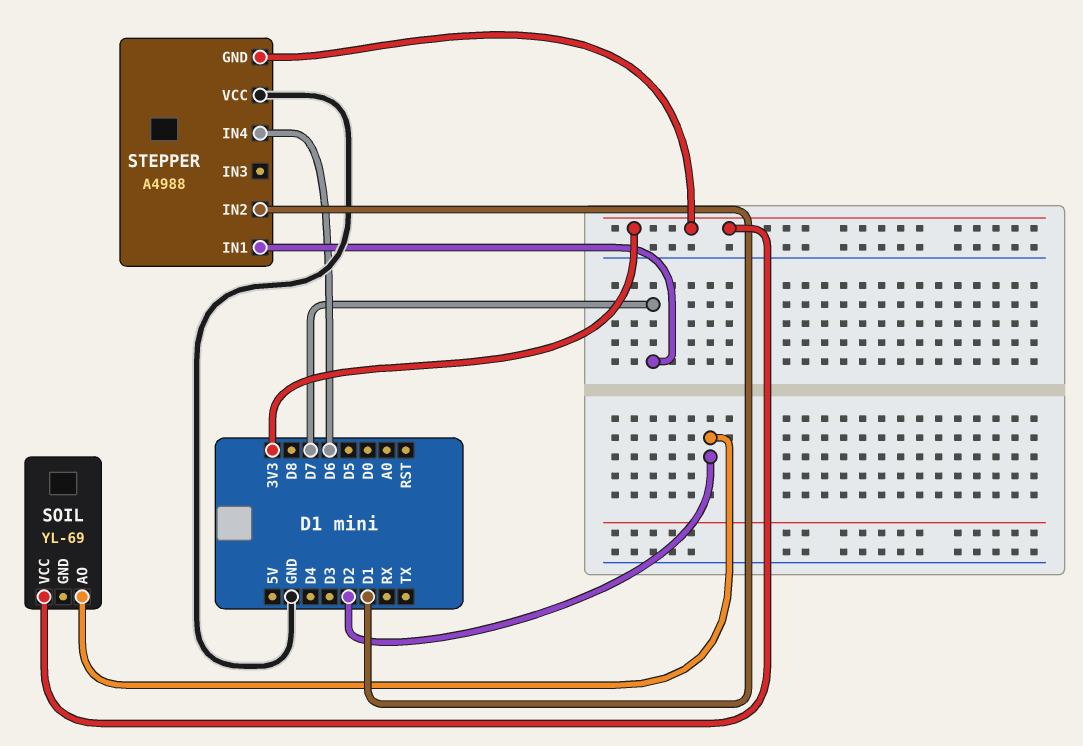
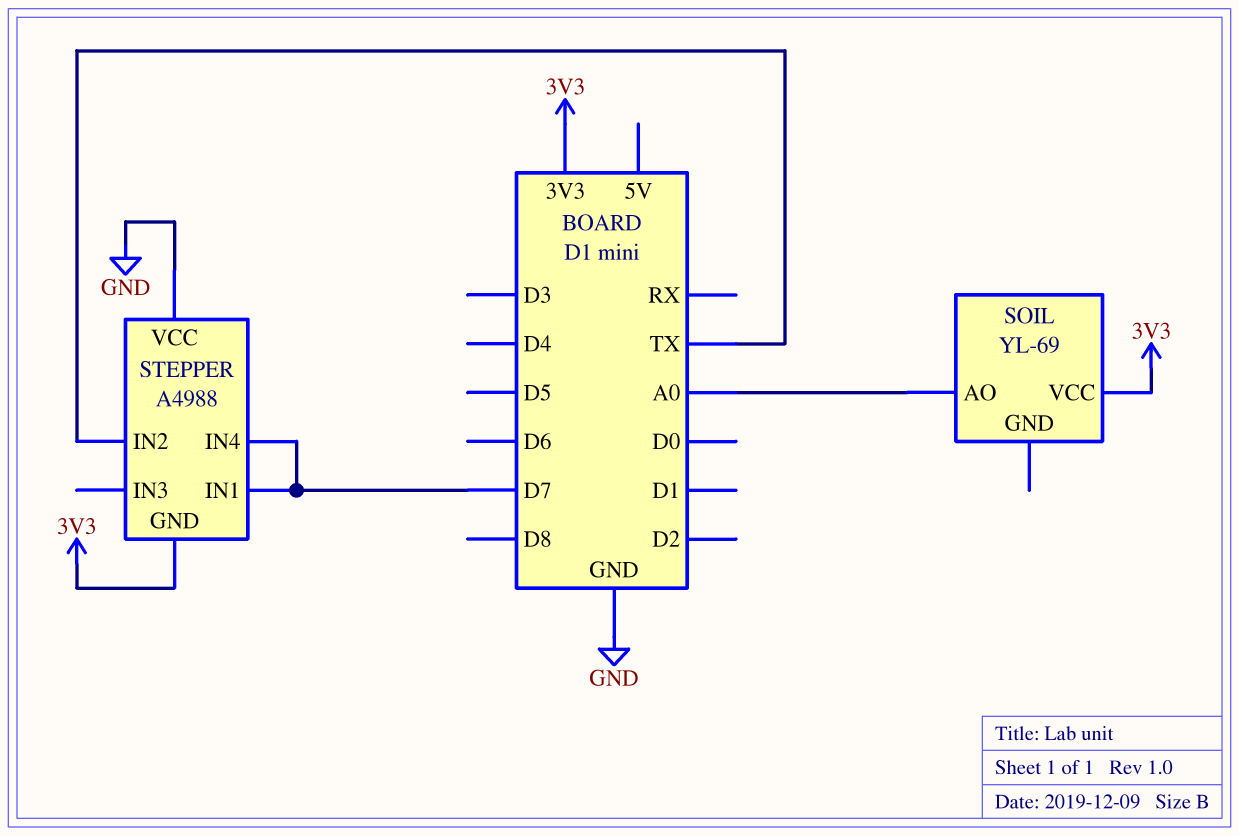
SOIL pin AO: D2 -> A0
STEPPER pin IN2: D1 -> TX
STEPPER pin IN4: D6 -> D7

